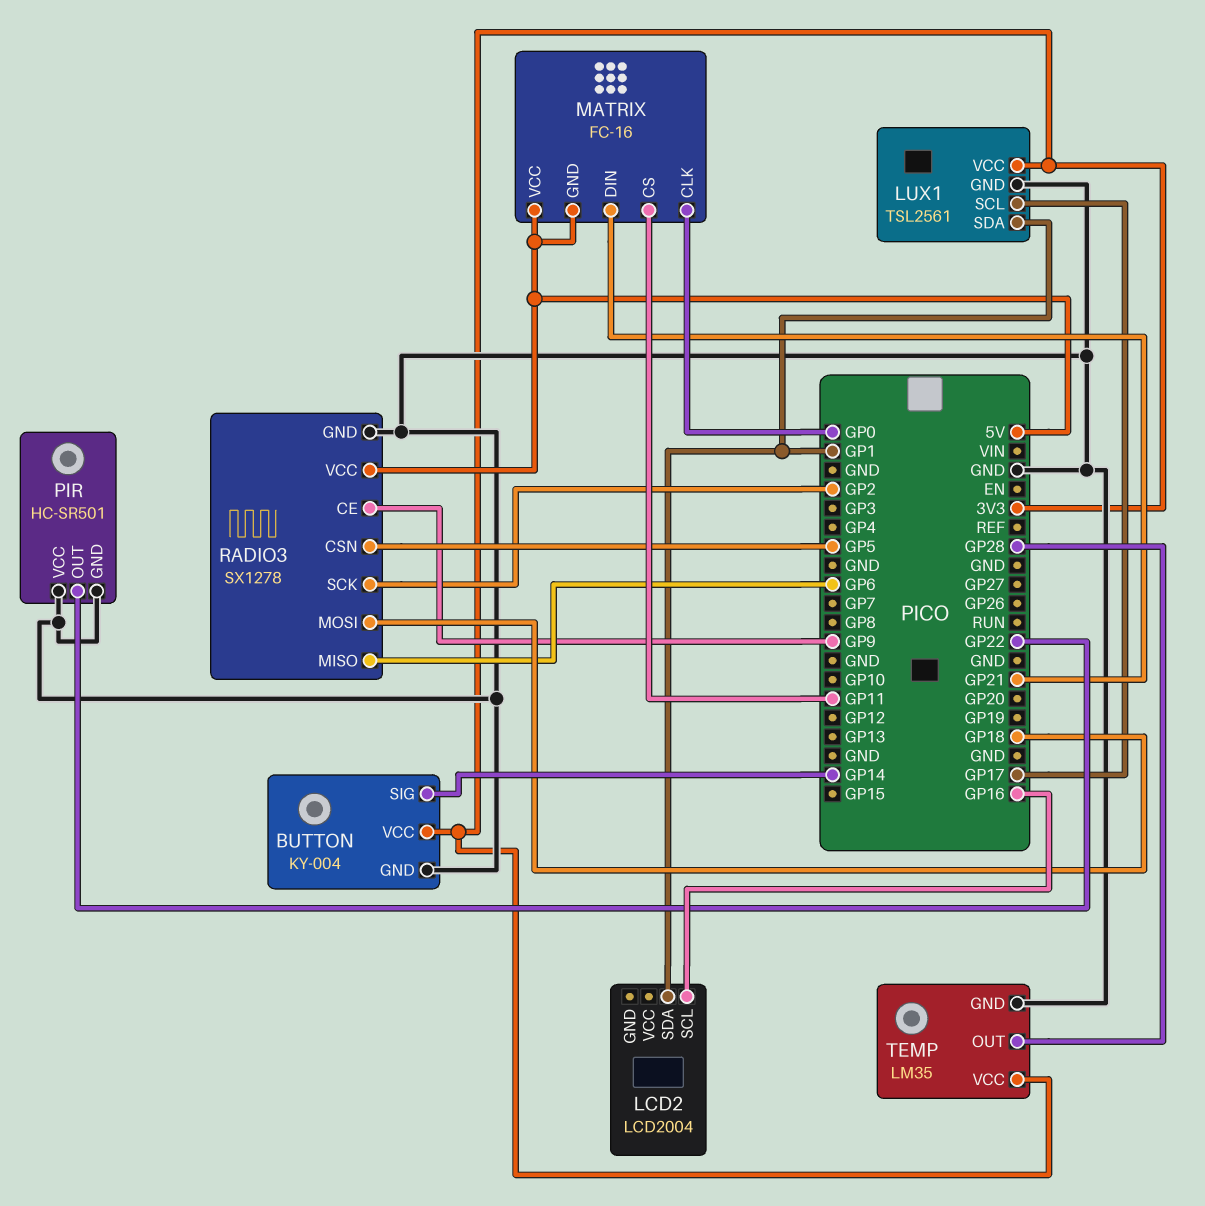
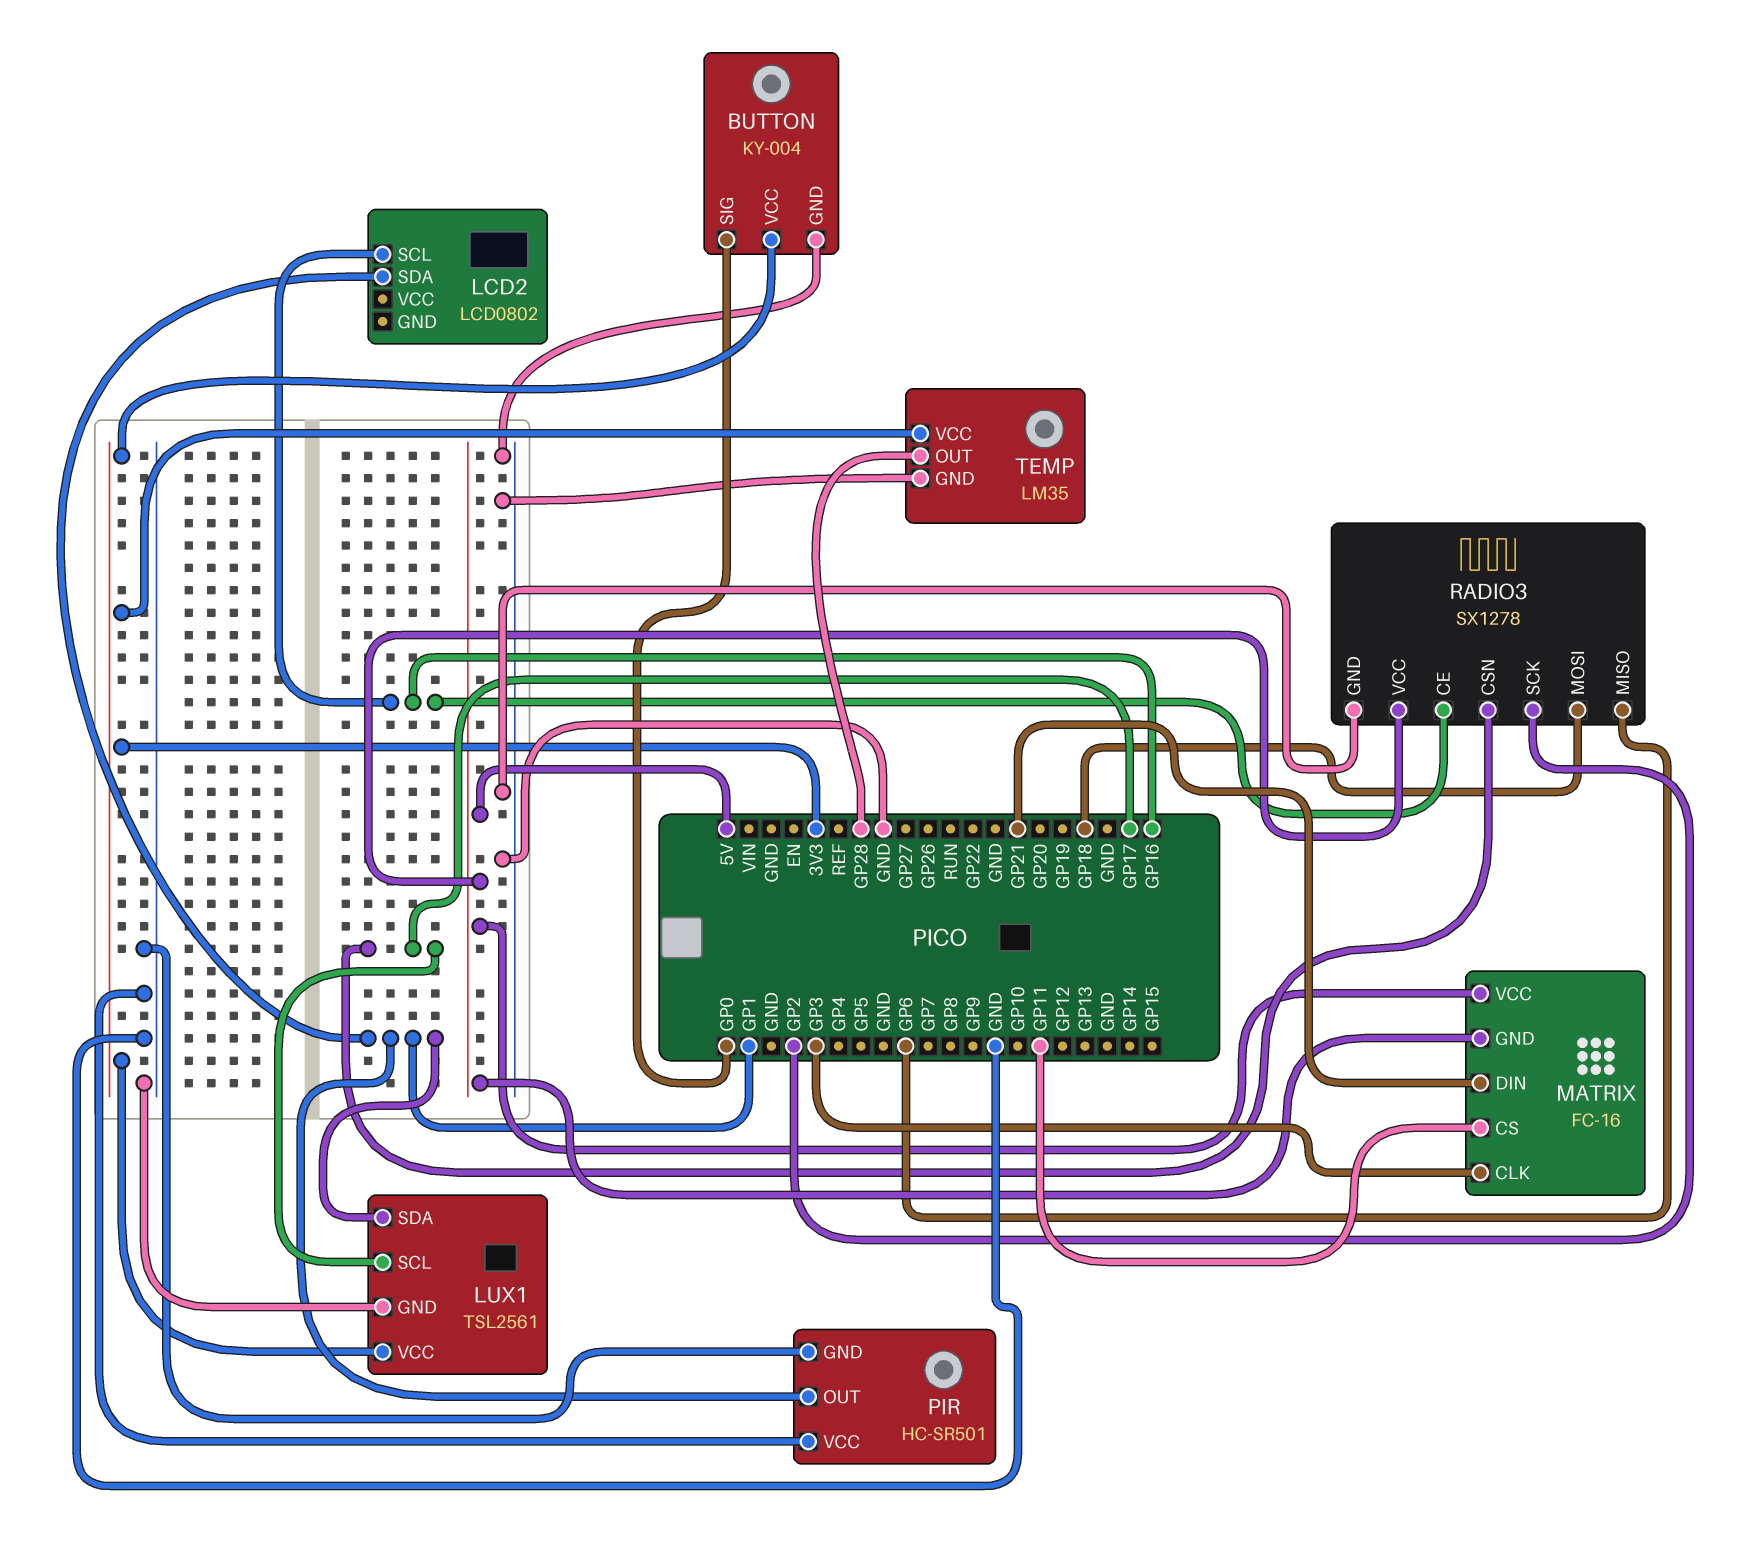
BUTTON pin SIG: GP14 -> GP0
LCD2: LCD2004 -> LCD0802
MATRIX pin CLK: GP0 -> GP3
PIR pin OUT: GP22 -> GP1
RADIO3 pin CE: GP9 -> GP16
RADIO3 pin CSN: GP5 -> GP17

